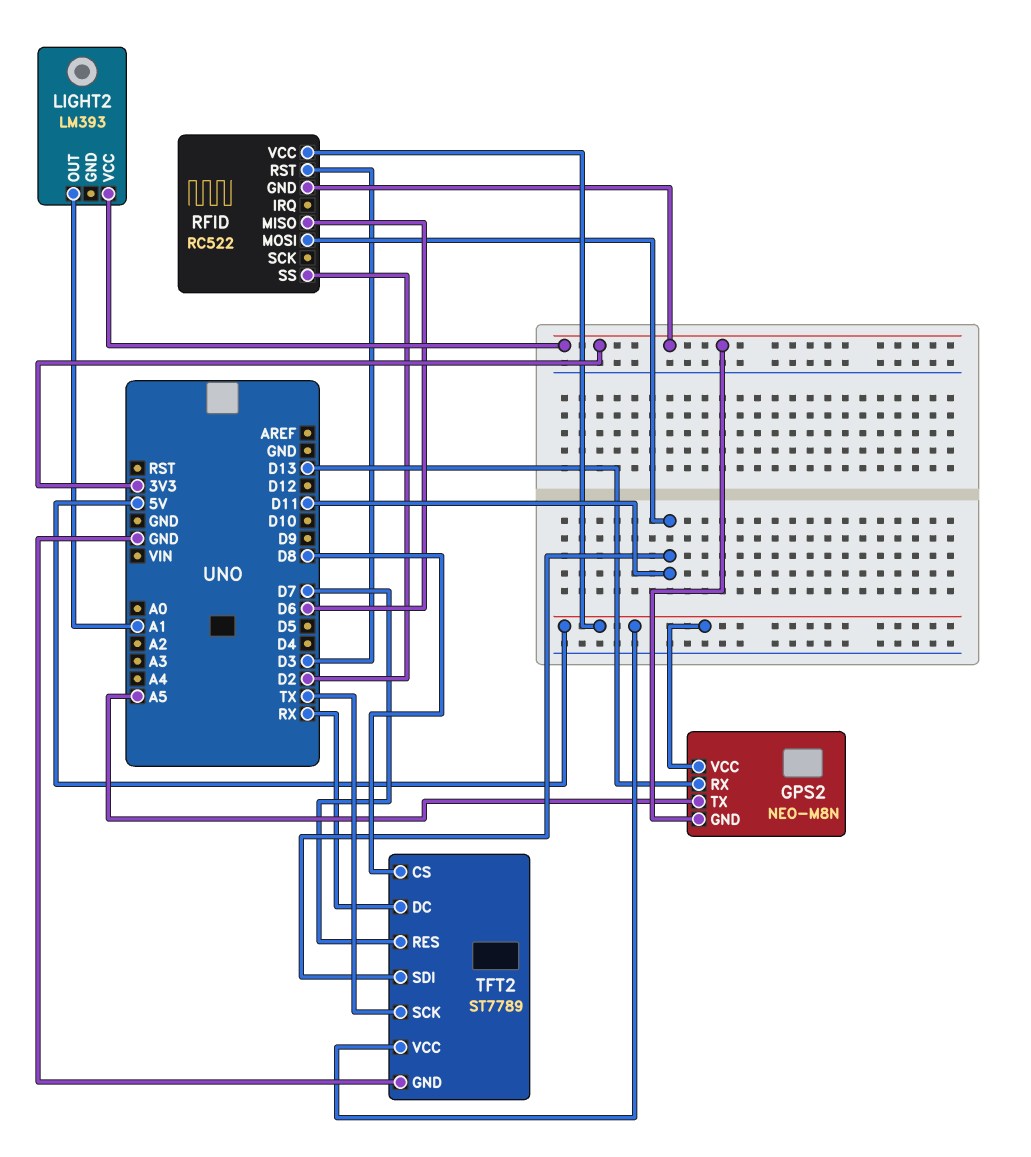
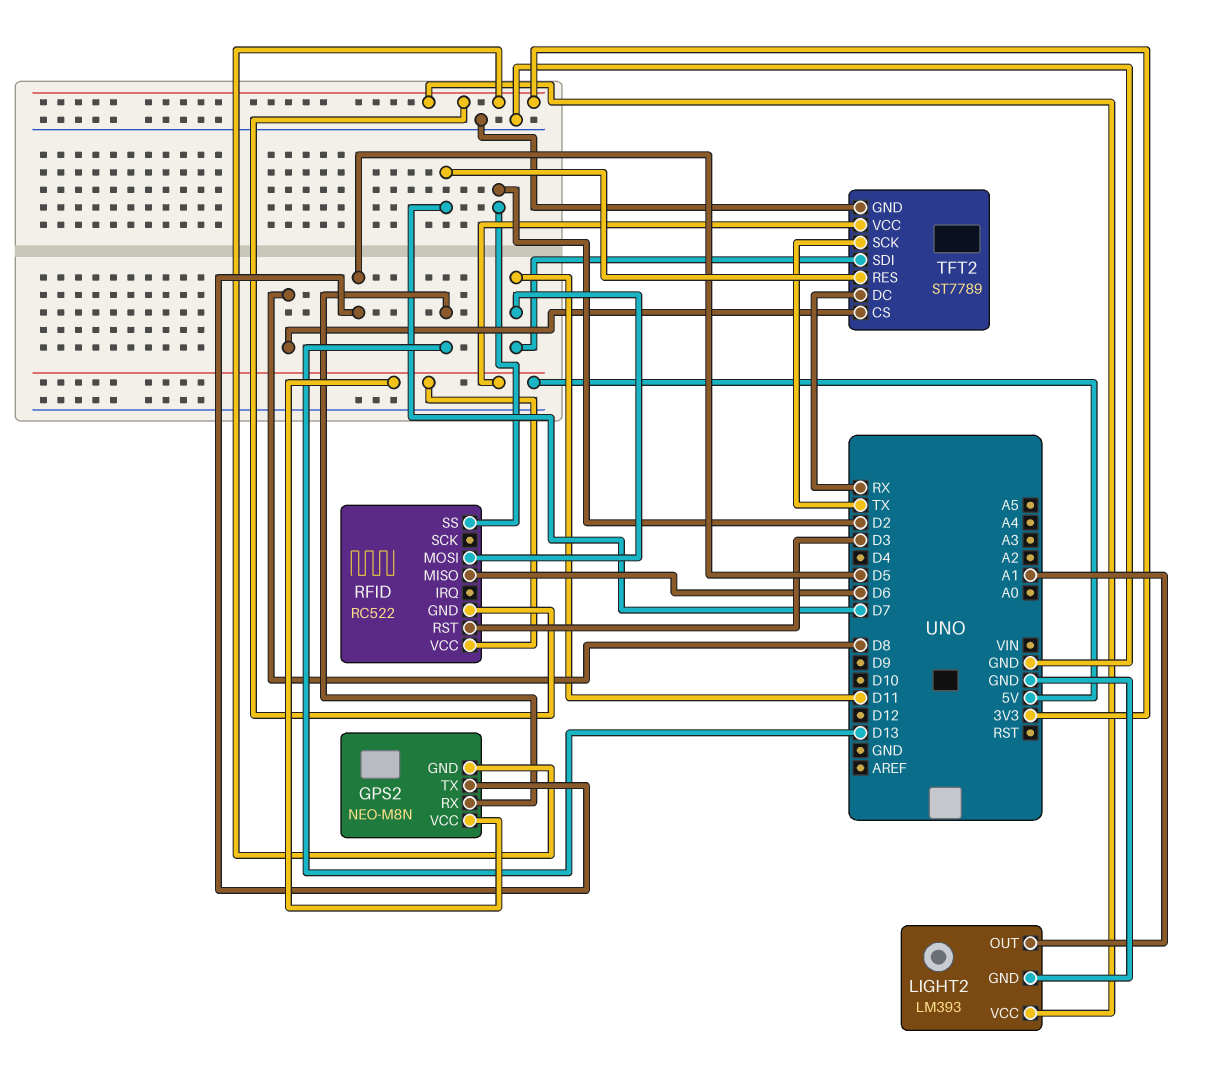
GPS2 pin TX: A5 -> D5
LIGHT2 pin GND: none -> GND

